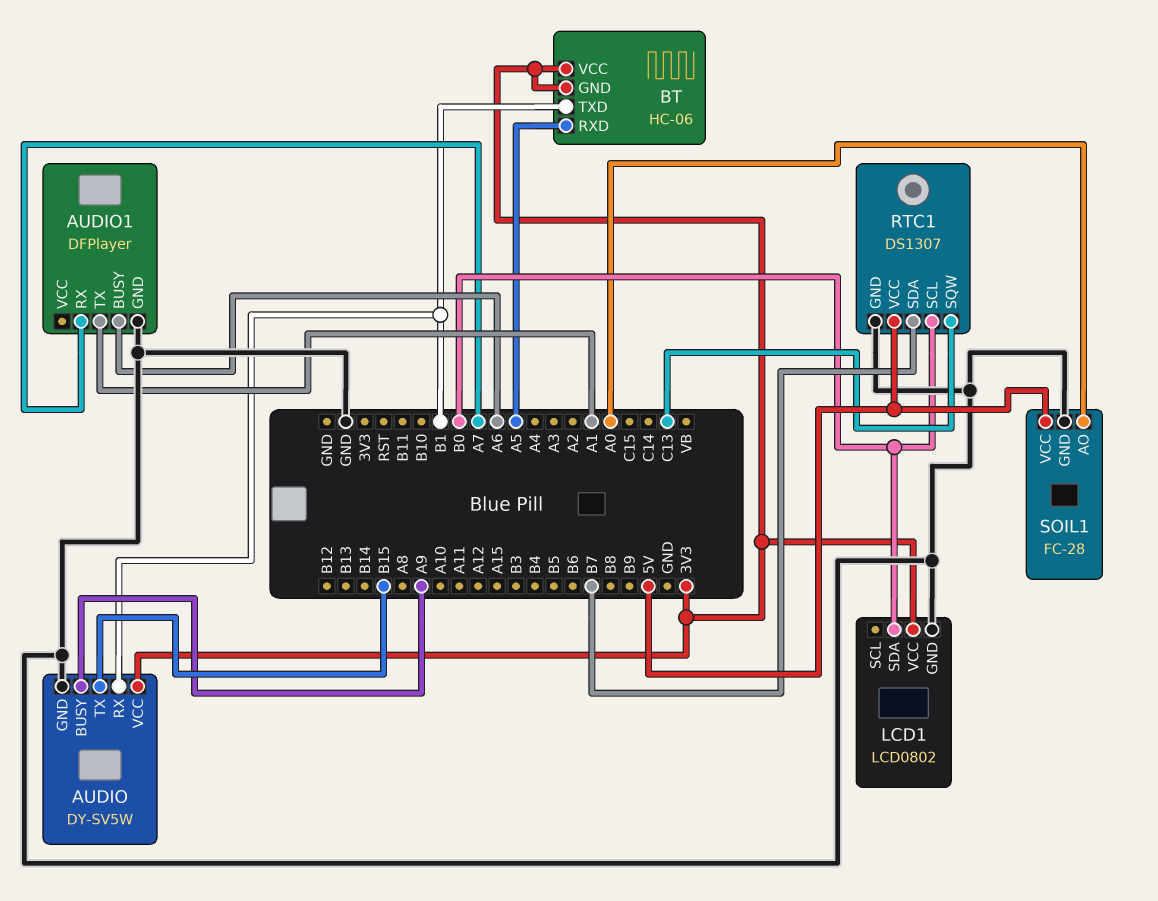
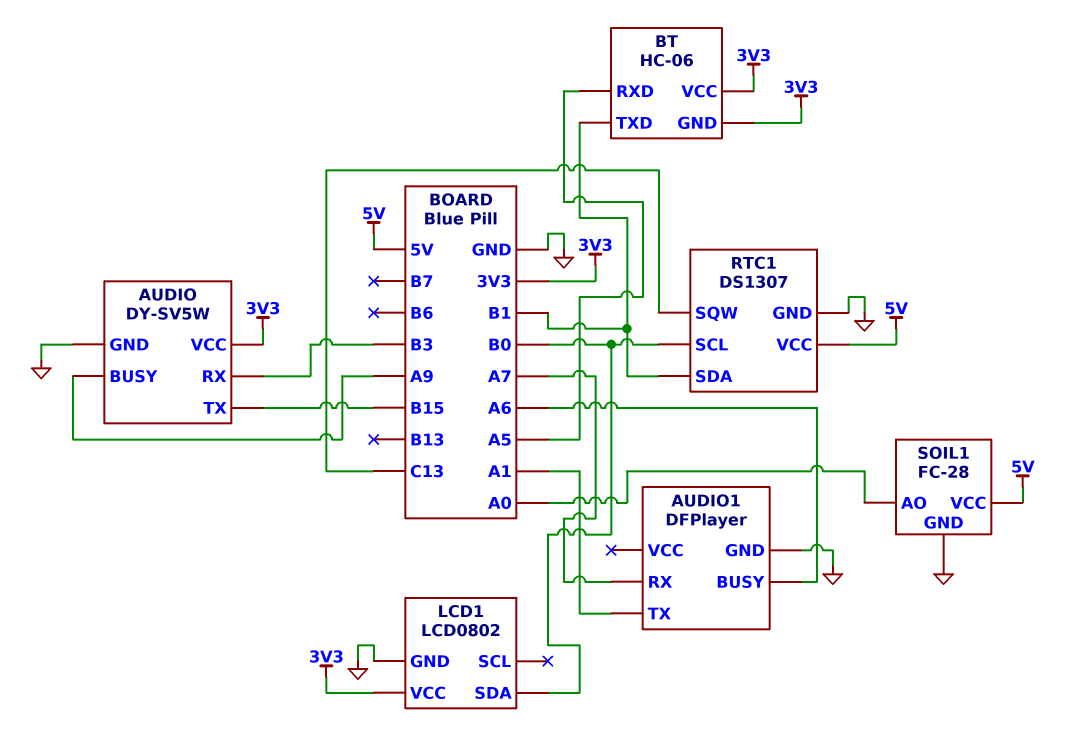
AUDIO pin RX: B1 -> B3
RTC1 pin SDA: B7 -> B1

